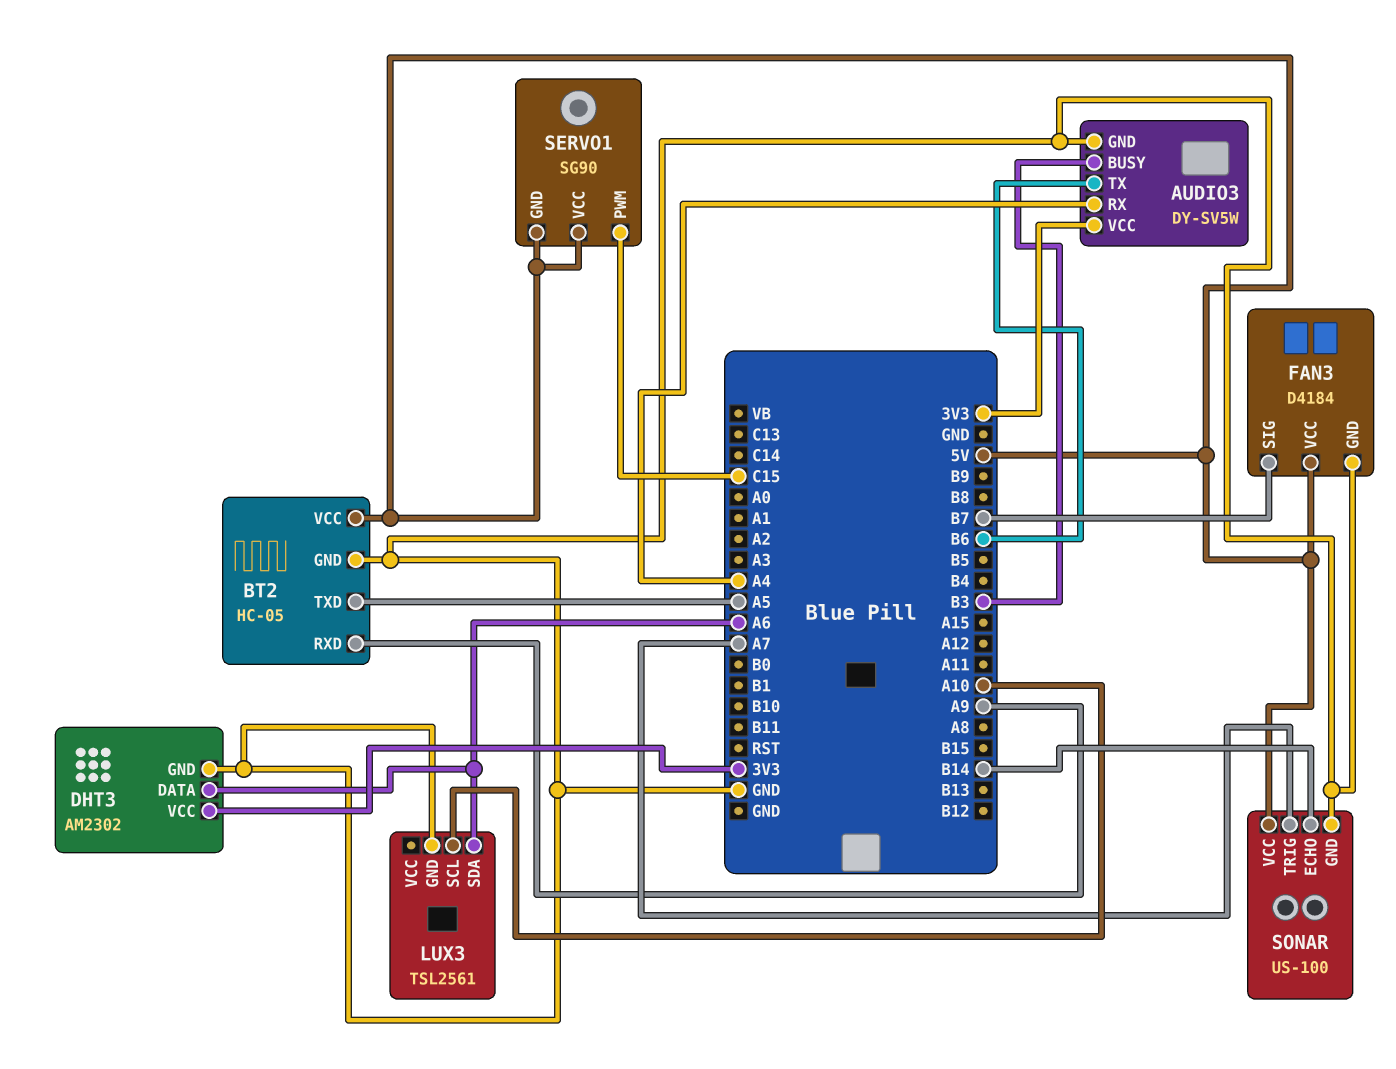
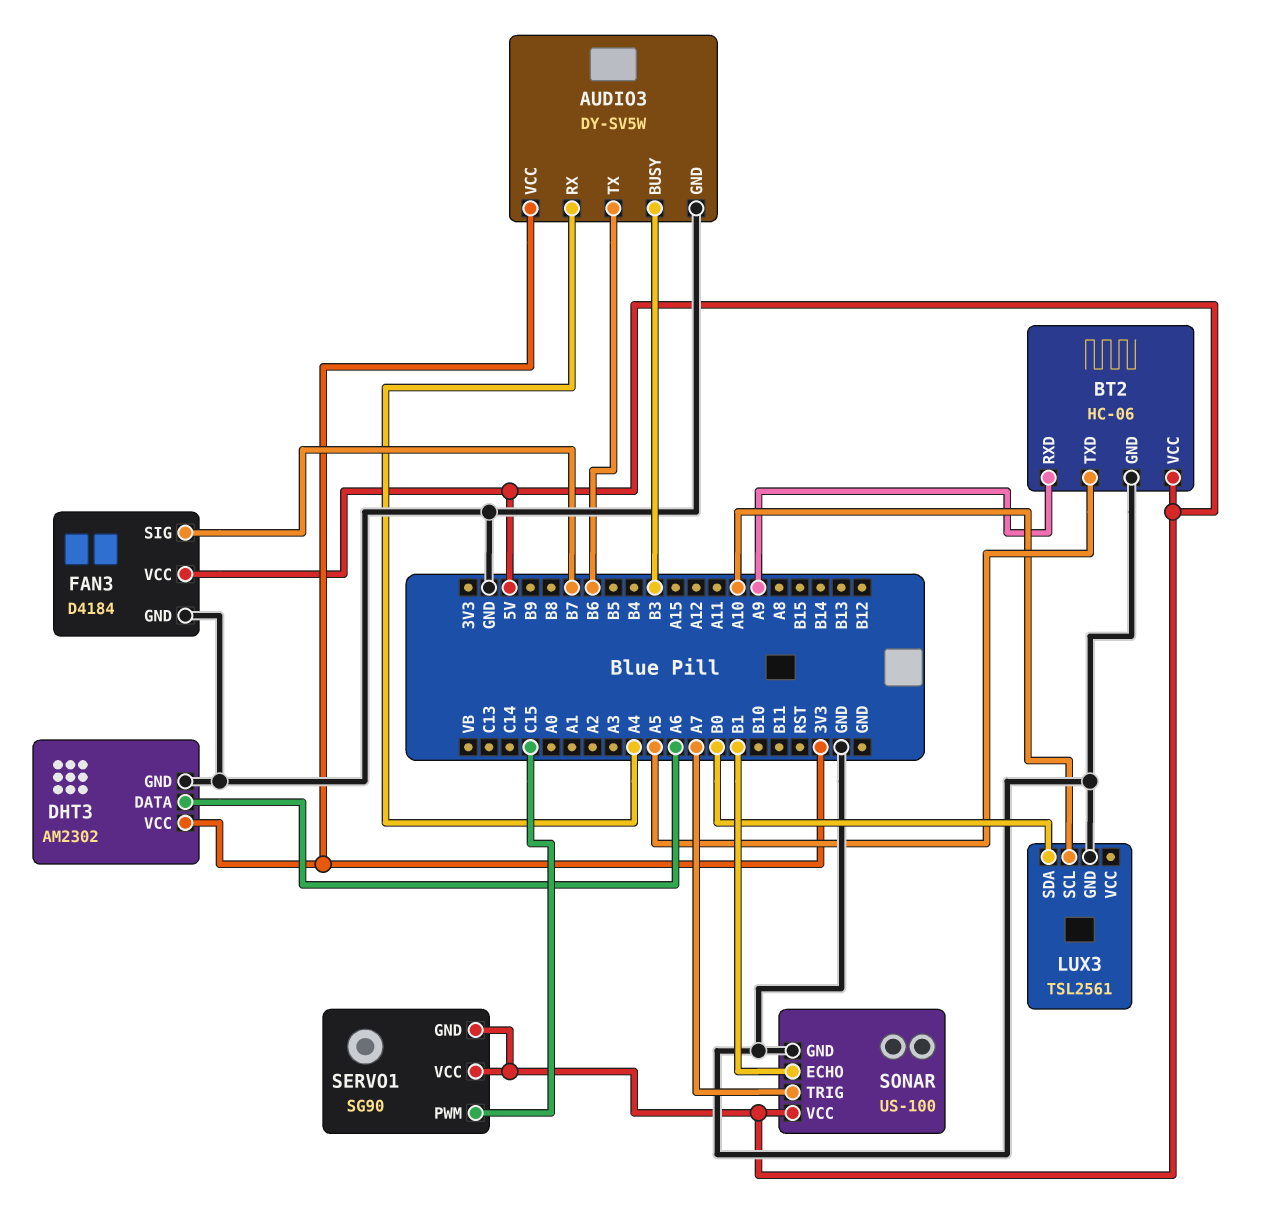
BT2: HC-05 -> HC-06
LUX3 pin SDA: A6 -> B0
SONAR pin ECHO: B14 -> B1

